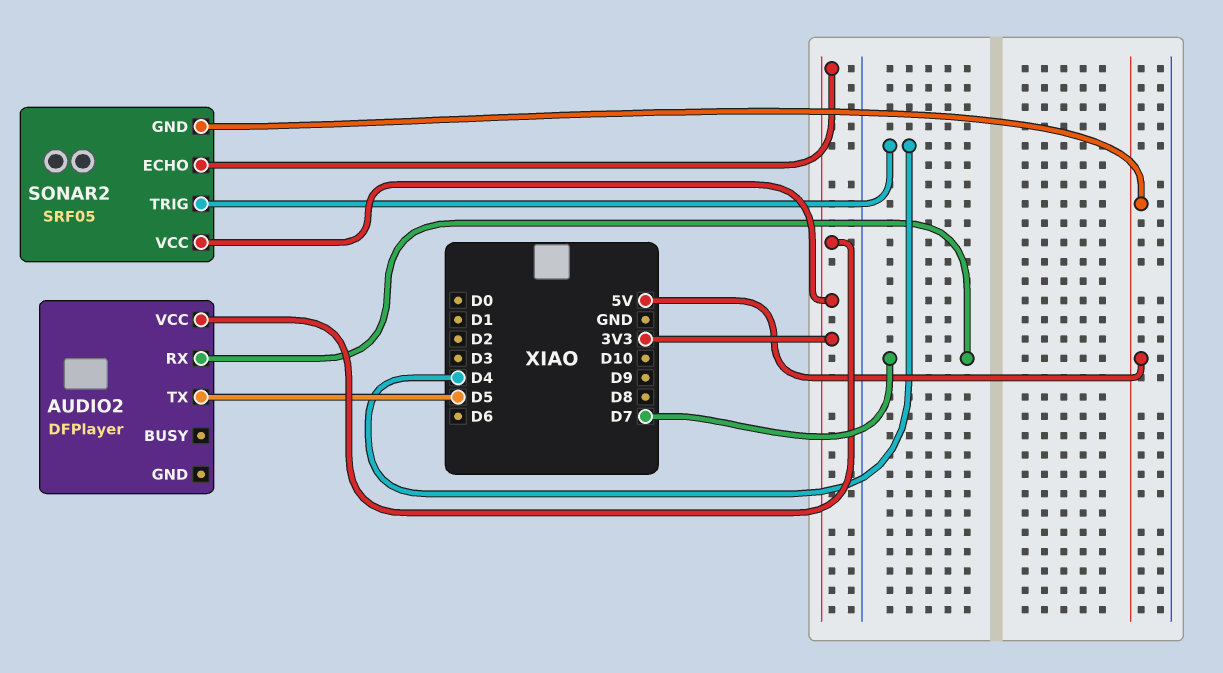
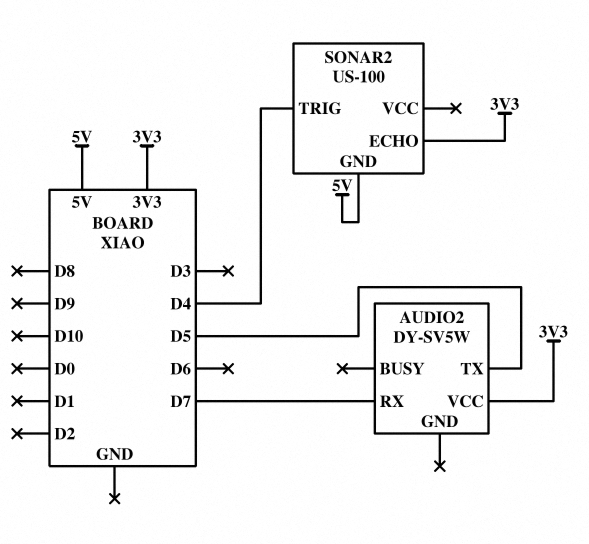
AUDIO2: DFPlayer -> DY-SV5W
SONAR2: SRF05 -> US-100
SONAR2 pin VCC: 3V3 -> none

